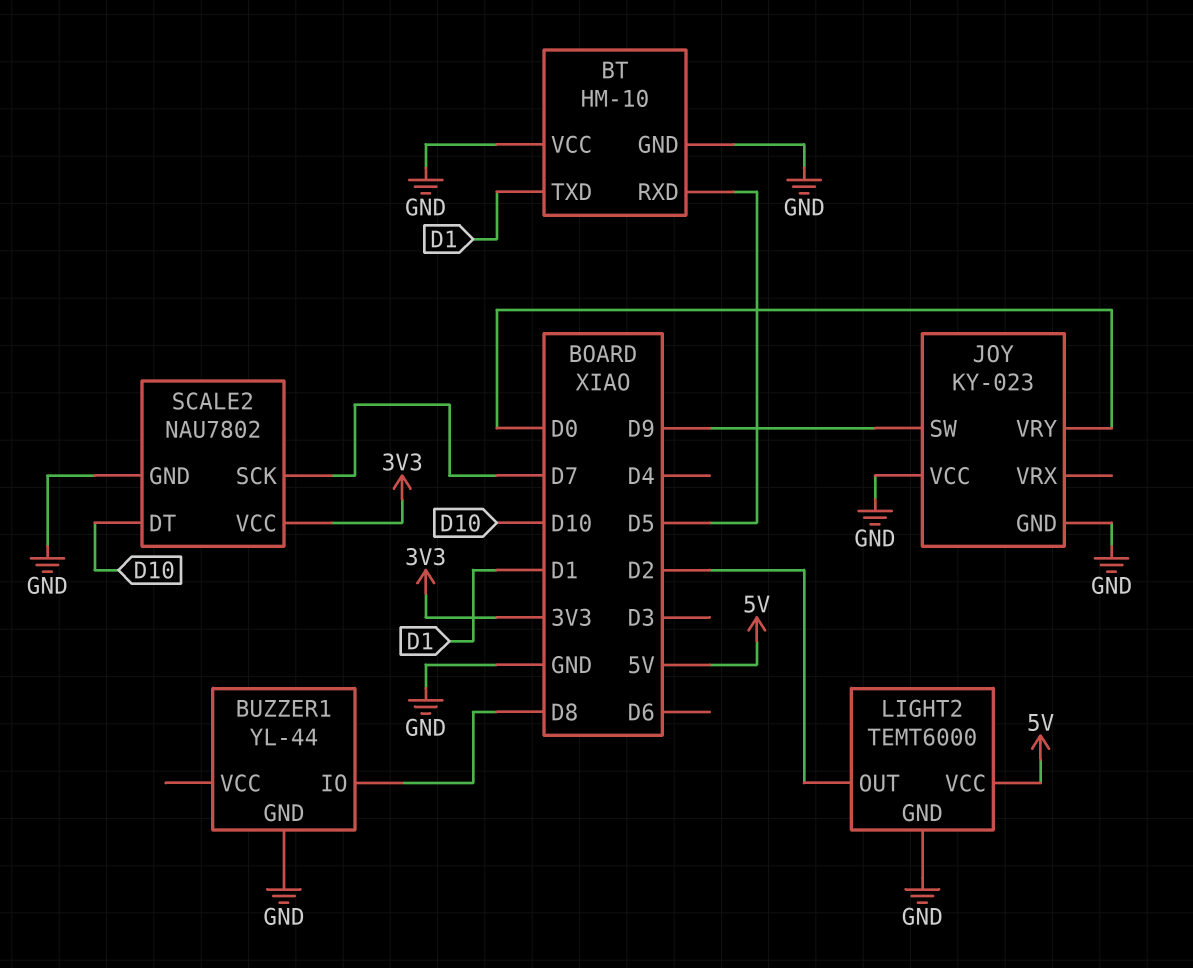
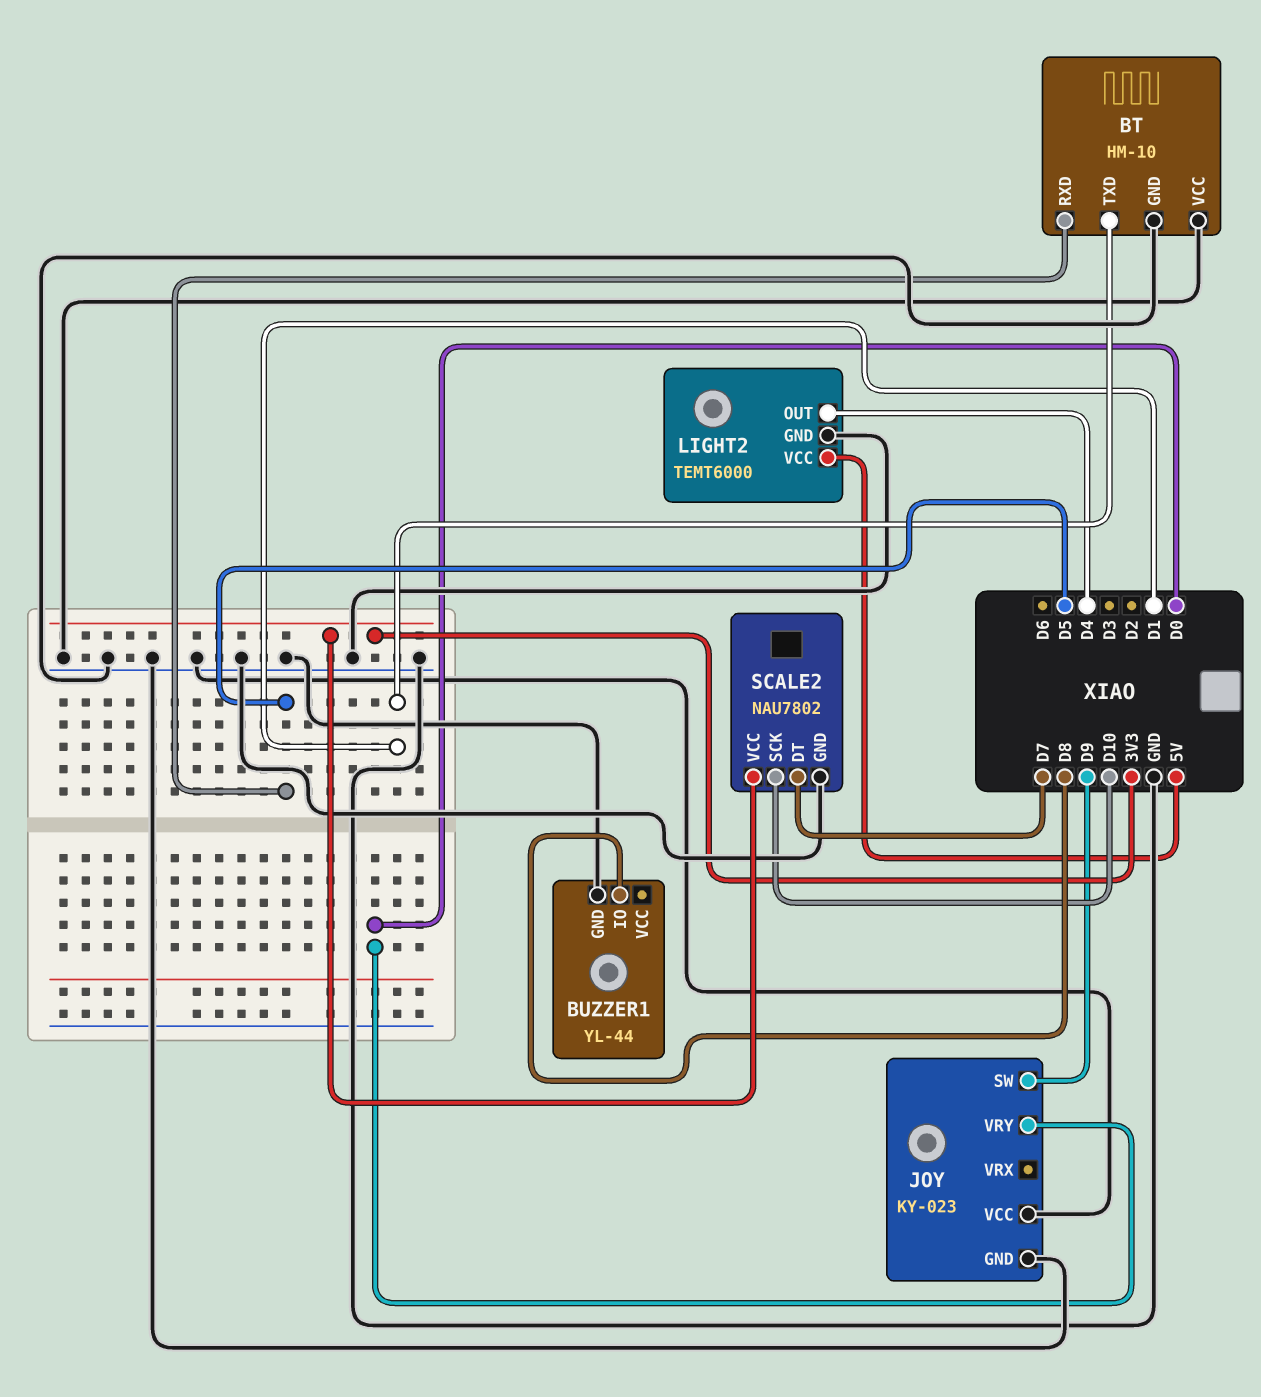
LIGHT2 pin OUT: D2 -> D4
SCALE2 pin DT: D10 -> D7
SCALE2 pin SCK: D7 -> D10

